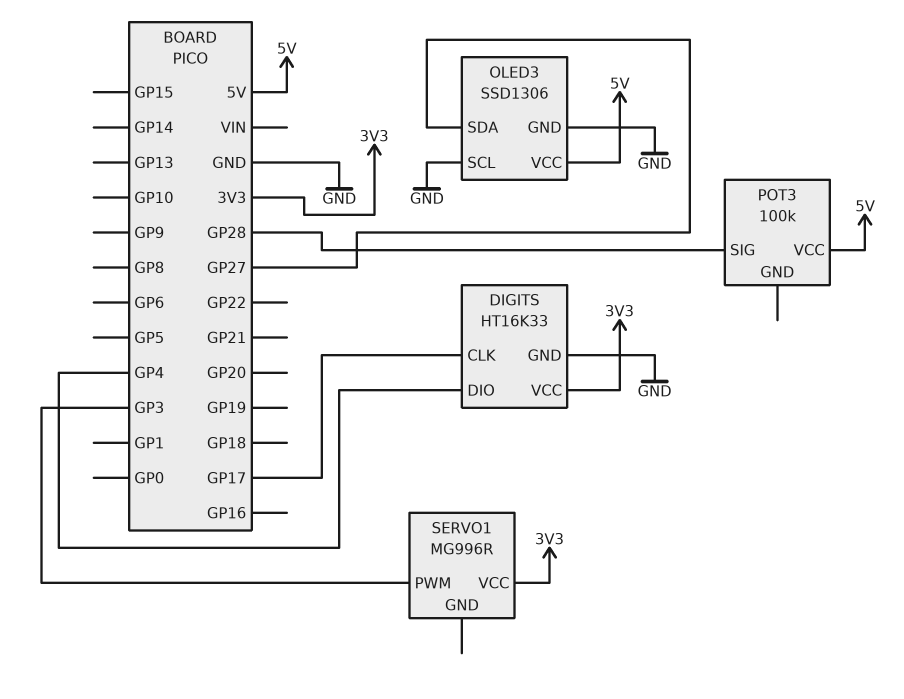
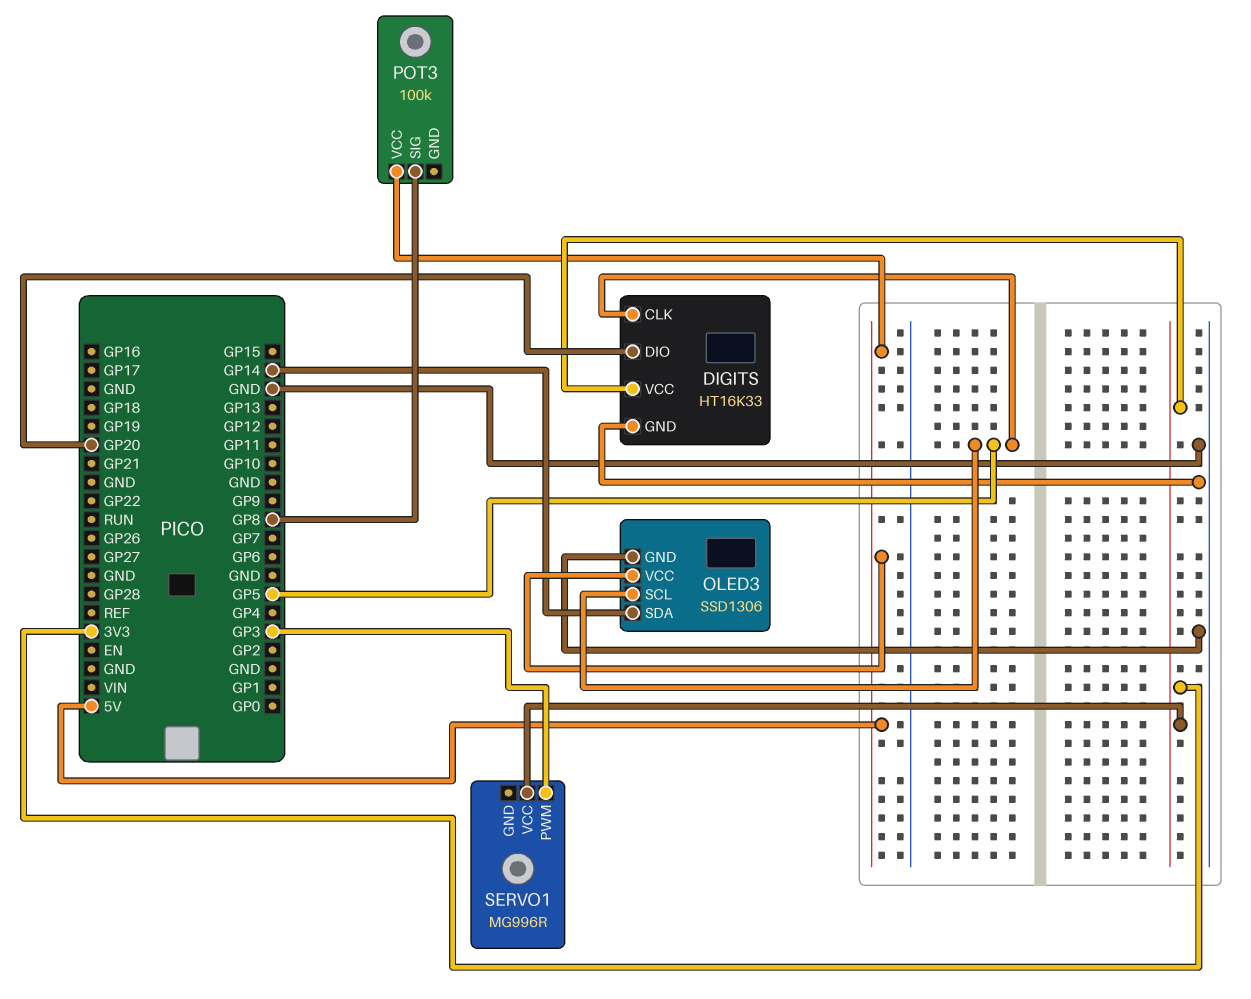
DIGITS pin CLK: GP17 -> GP5
DIGITS pin DIO: GP4 -> GP20
OLED3 pin SCL: GND -> GP5
OLED3 pin SDA: GP27 -> GP14
POT3 pin SIG: GP28 -> GP8

